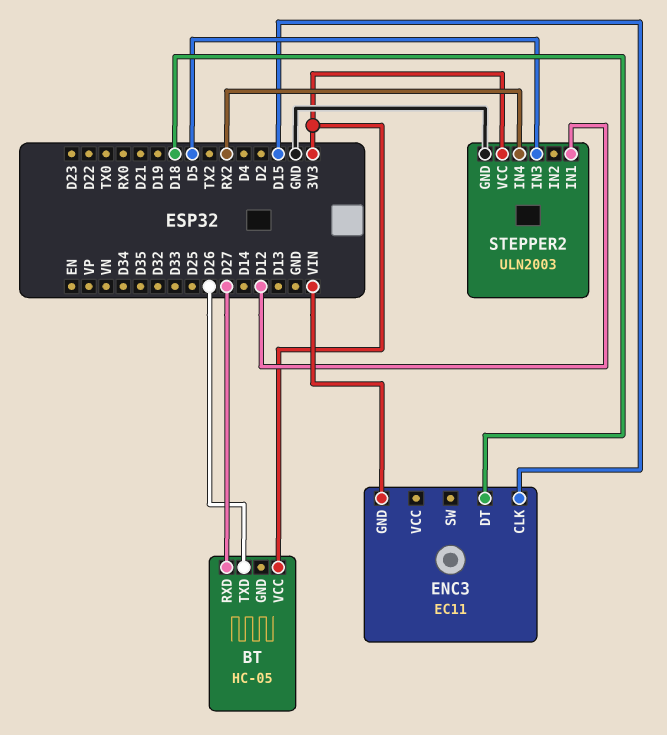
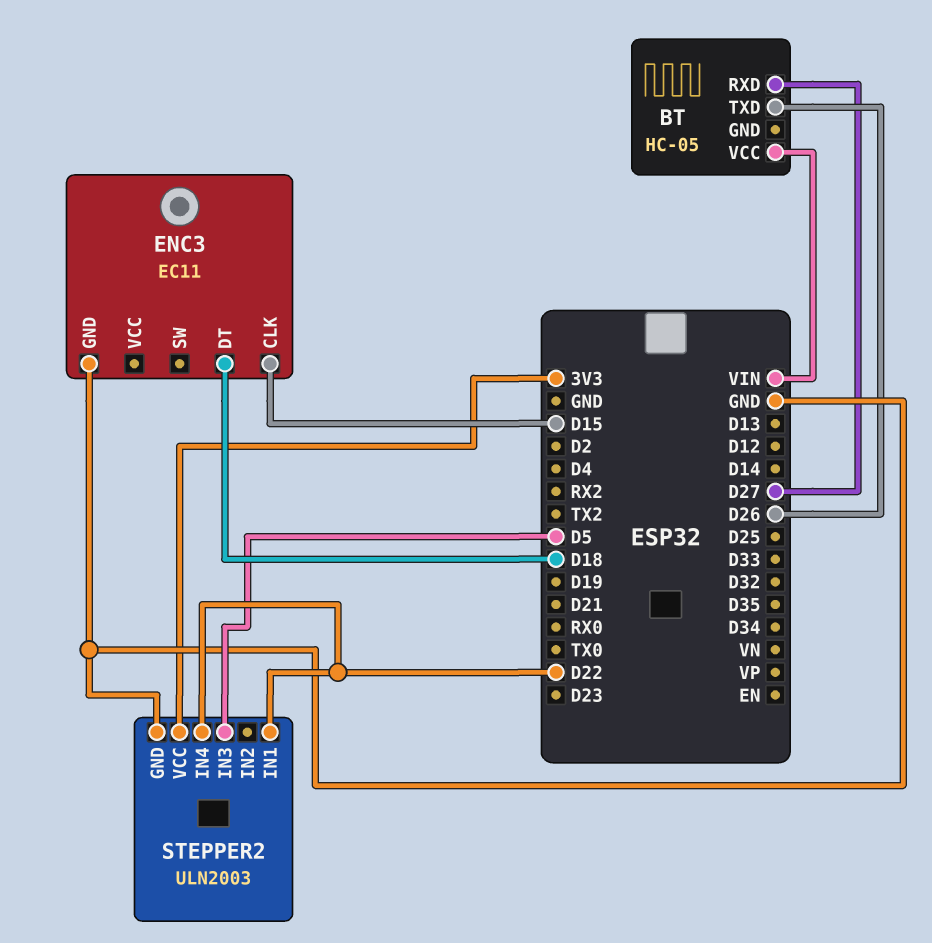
BT pin VCC: 3V3 -> VIN
ENC3 pin GND: VIN -> GND
STEPPER2 pin IN1: D12 -> D22
STEPPER2 pin IN4: RX2 -> D22

